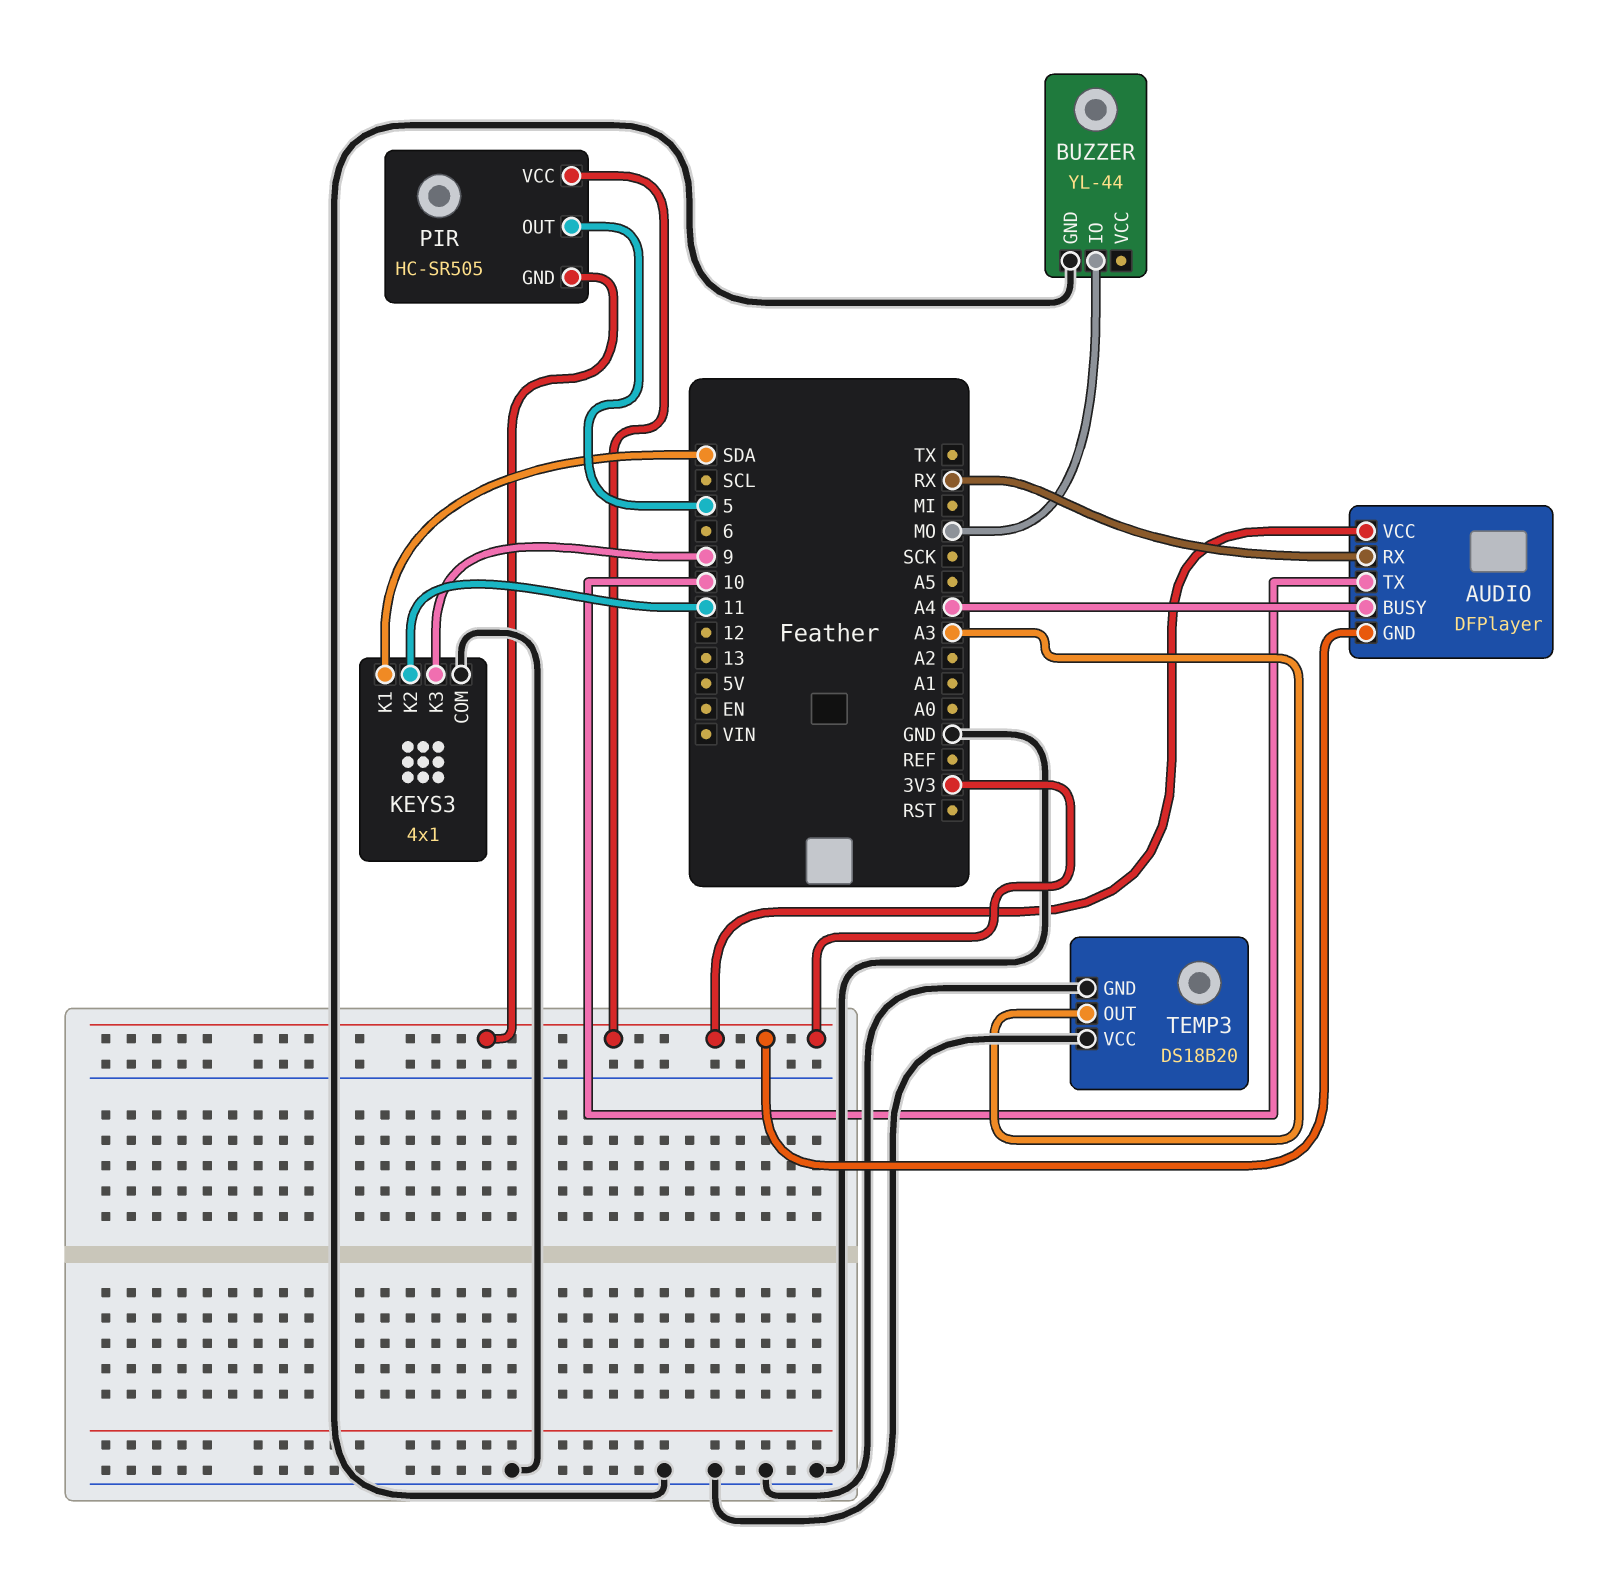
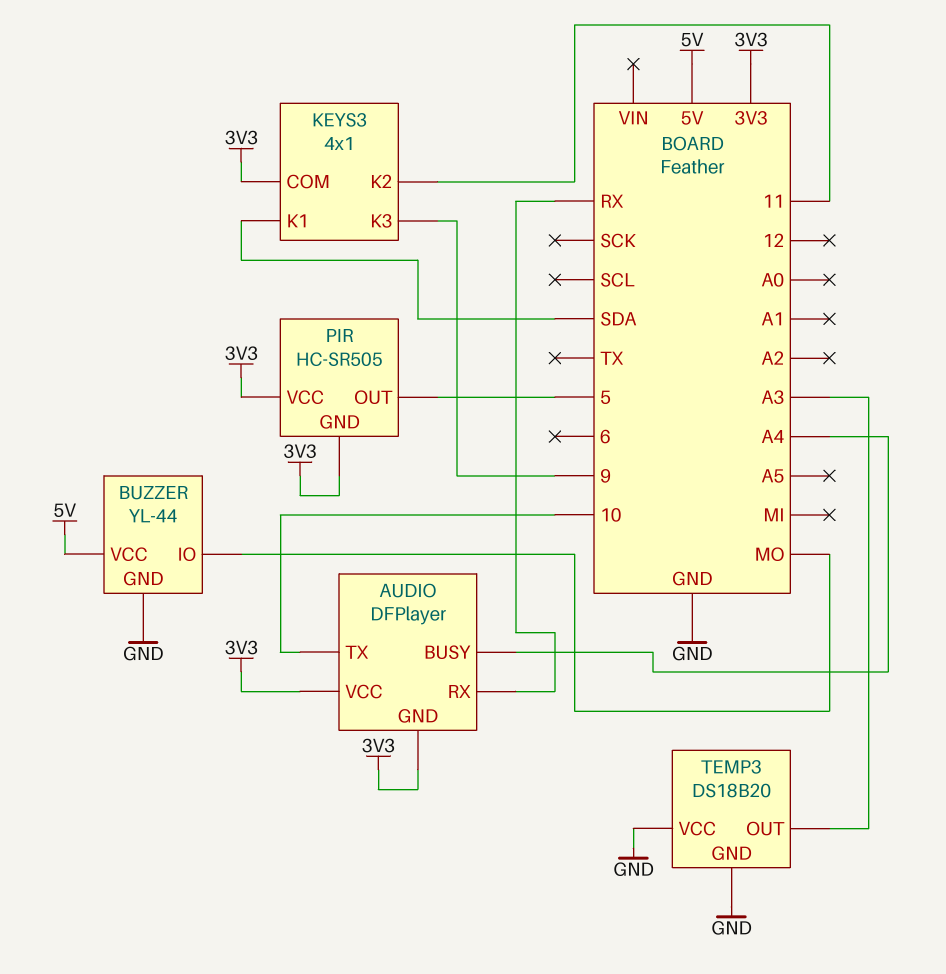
BUZZER pin VCC: none -> 5V
KEYS3 pin COM: GND -> 3V3

